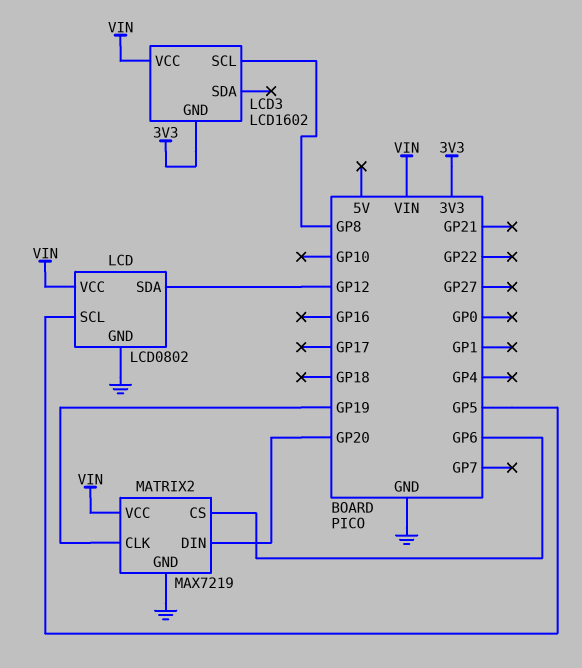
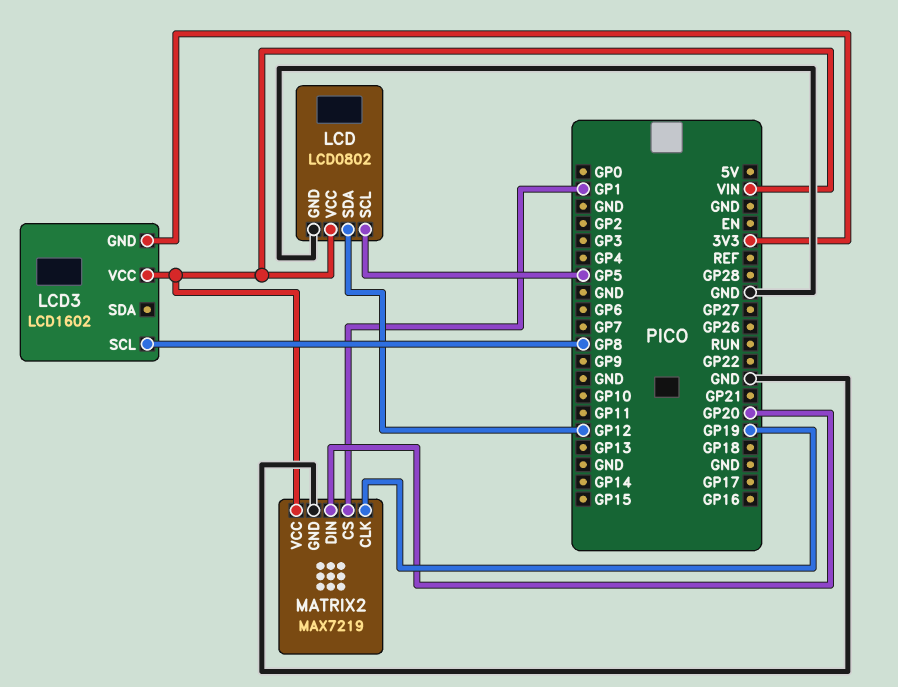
MATRIX2 pin CS: GP6 -> GP1

